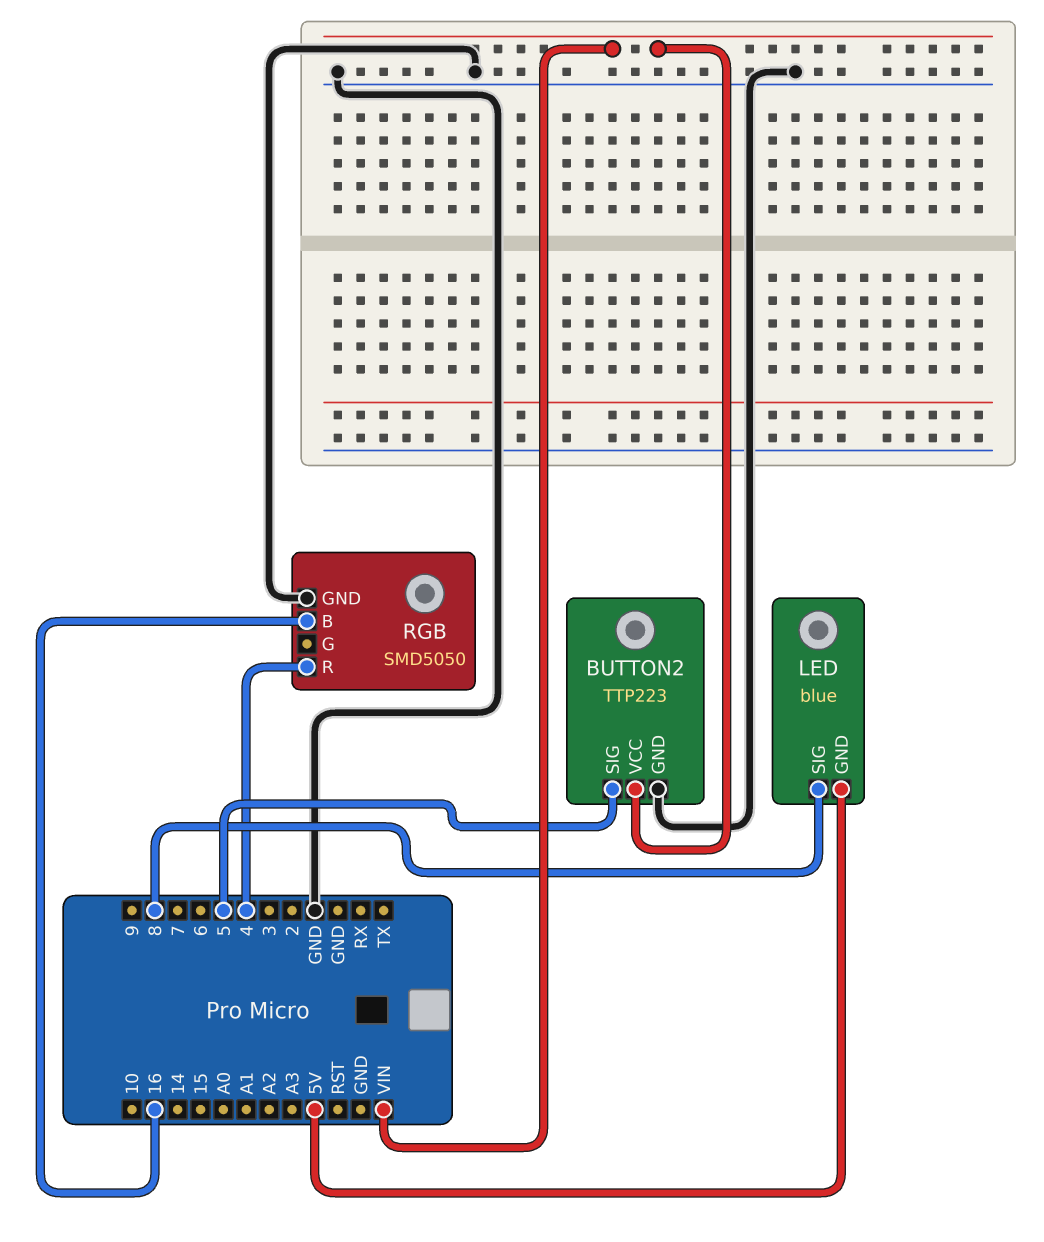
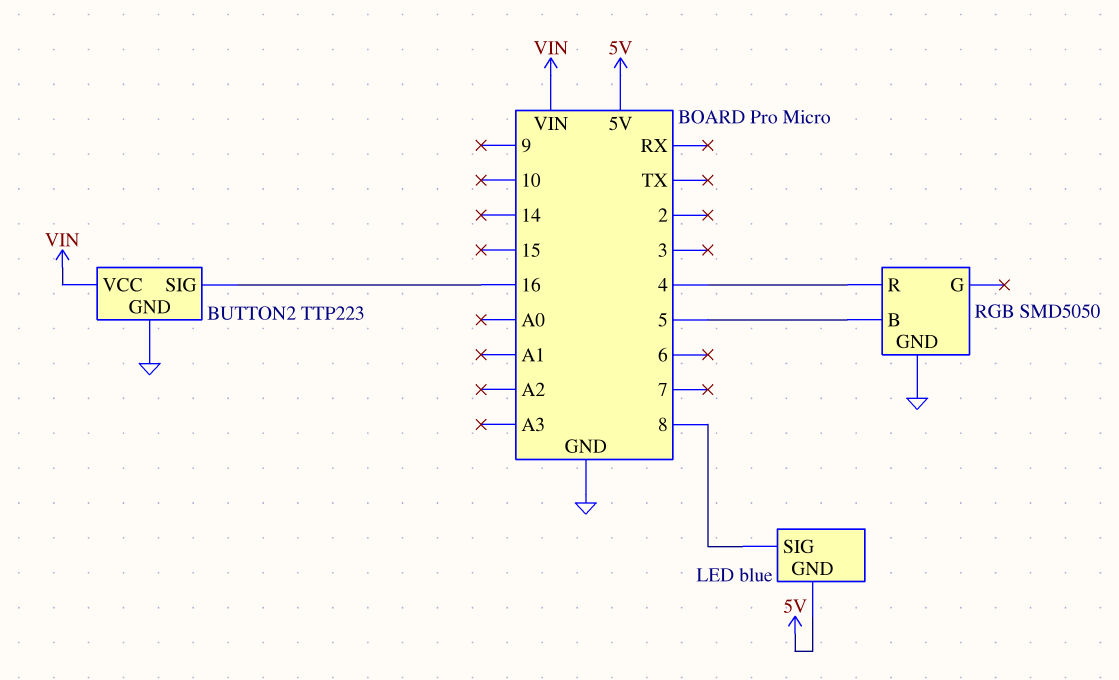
BUTTON2 pin SIG: 5 -> 16
RGB pin B: 16 -> 5

